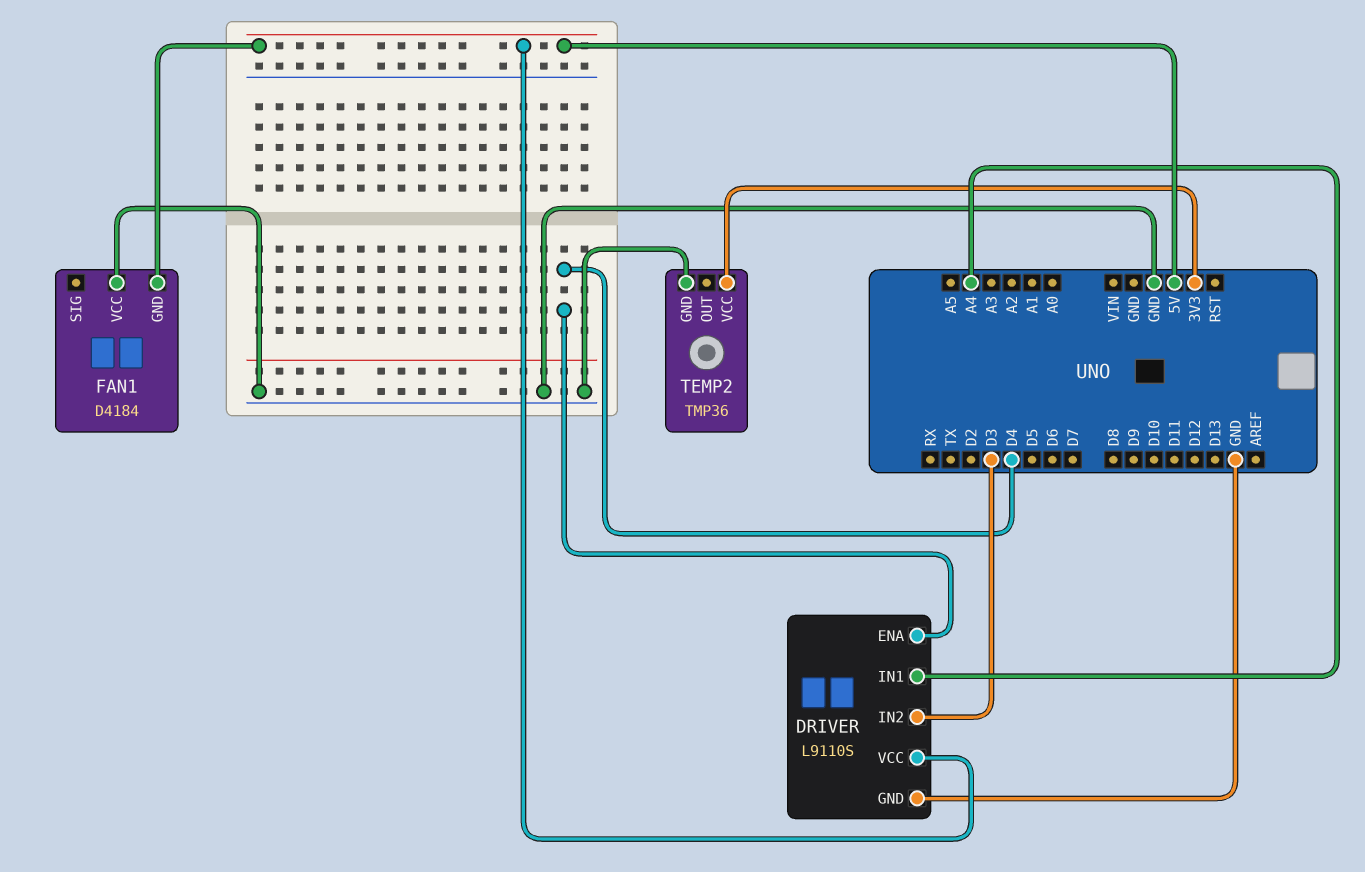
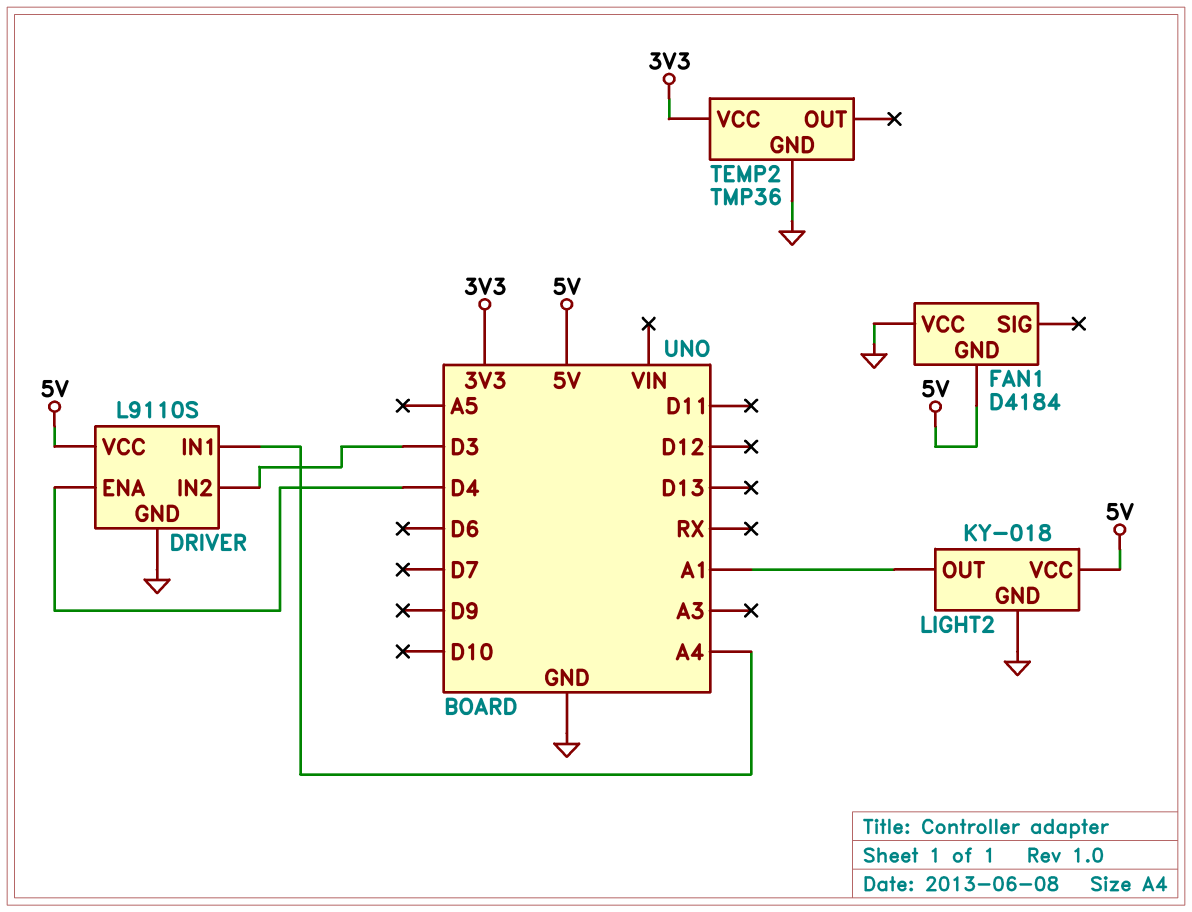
LIGHT2: none -> KY-018
LIGHT2 pin GND: none -> GND
LIGHT2 pin OUT: none -> A1
LIGHT2 pin VCC: none -> 5V

